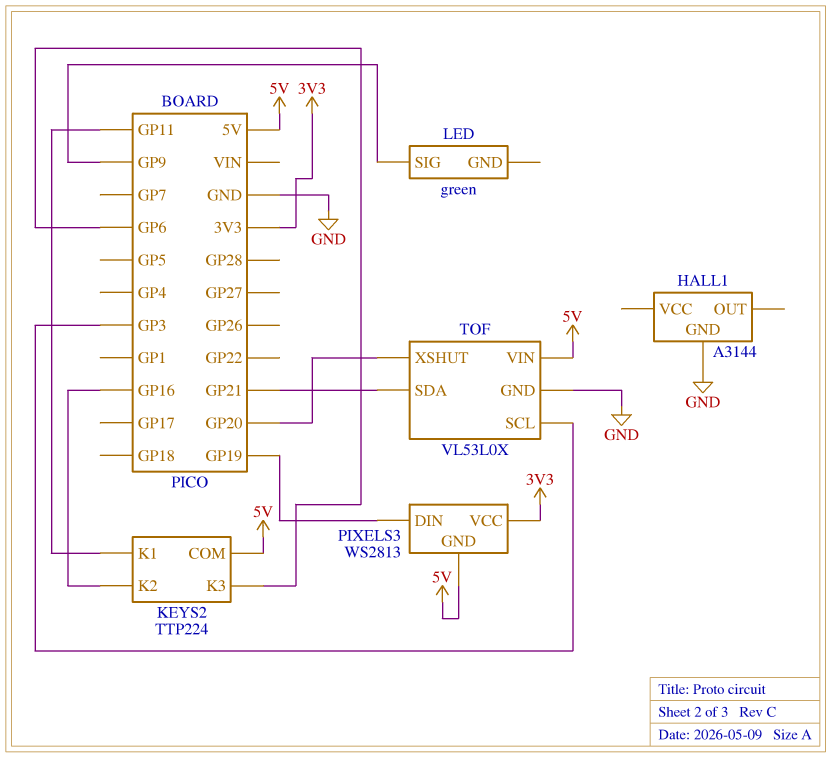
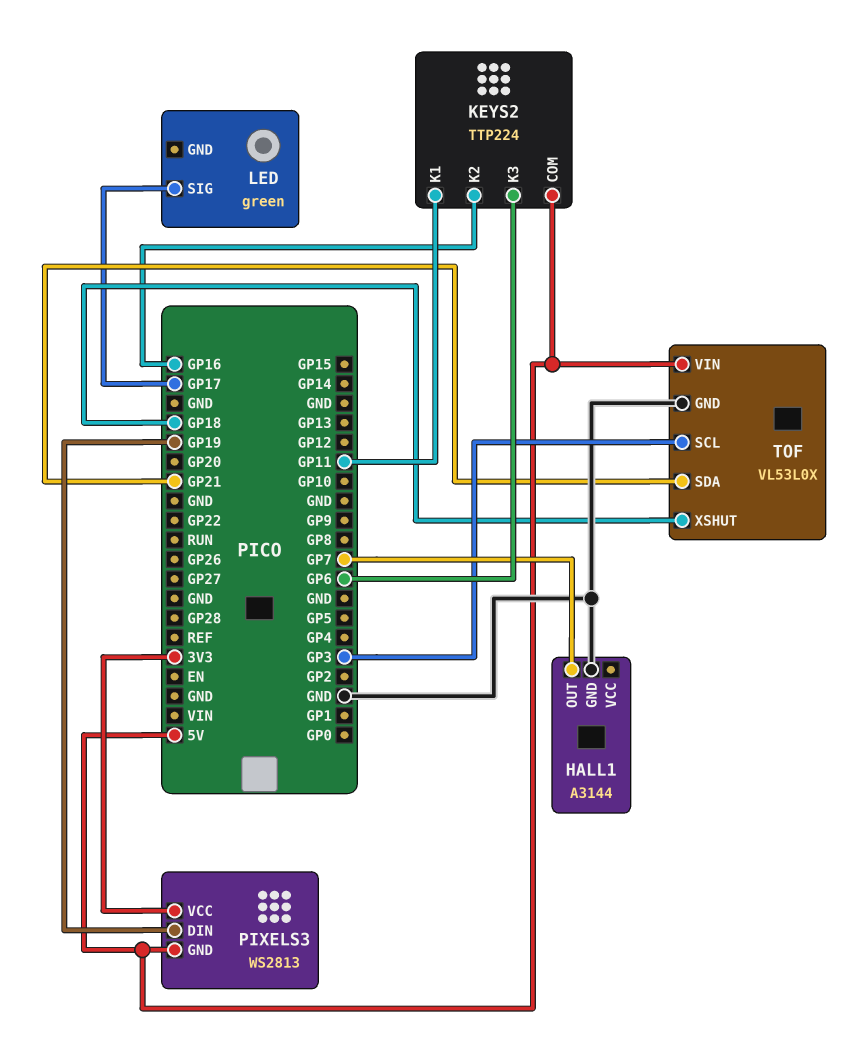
HALL1 pin OUT: none -> GP7
LED pin SIG: GP9 -> GP17
TOF pin XSHUT: GP20 -> GP18

